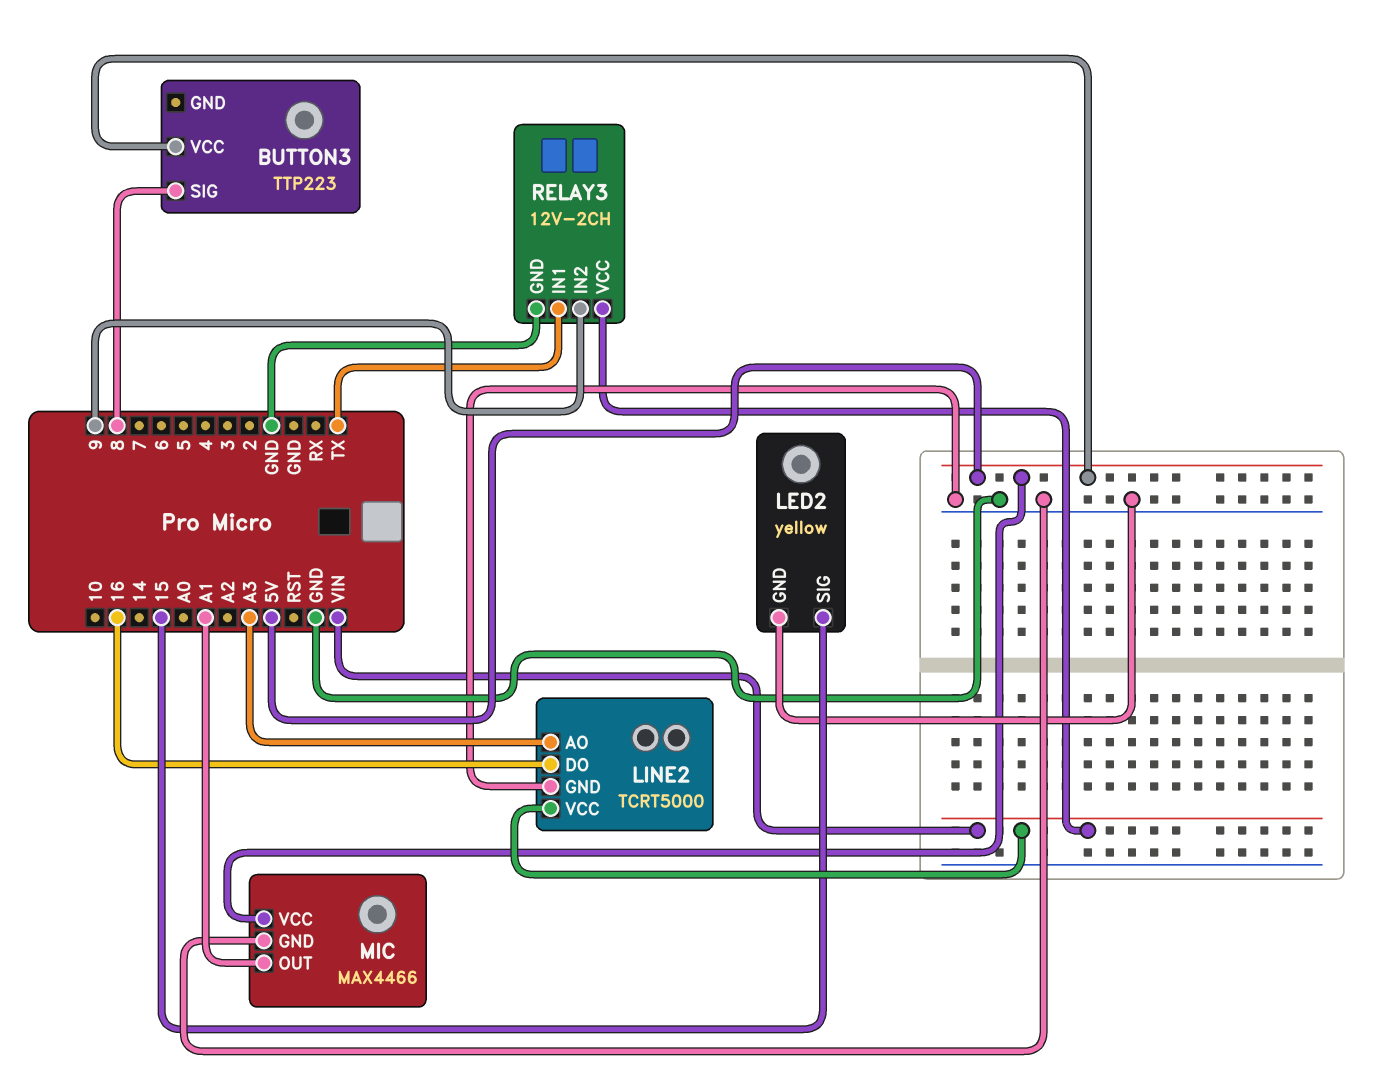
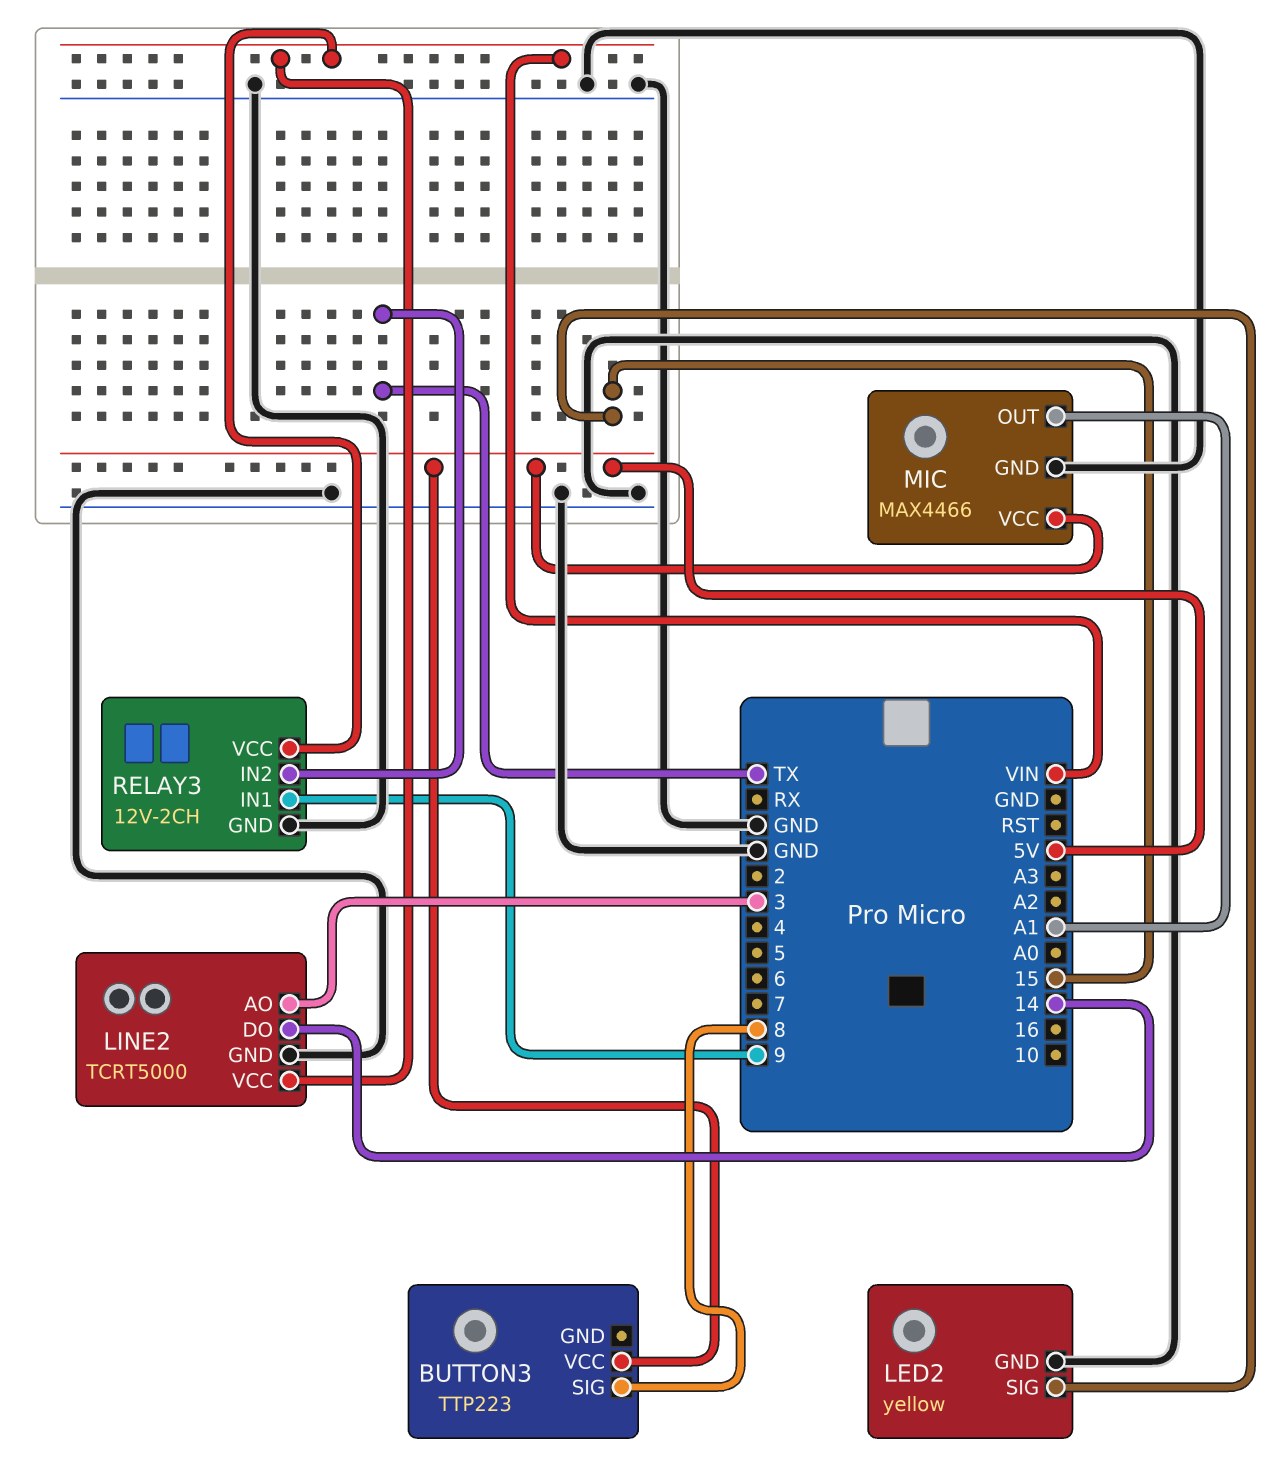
LINE2 pin AO: A3 -> 3
LINE2 pin DO: 16 -> 14
RELAY3 pin IN1: TX -> 9
RELAY3 pin IN2: 9 -> TX

